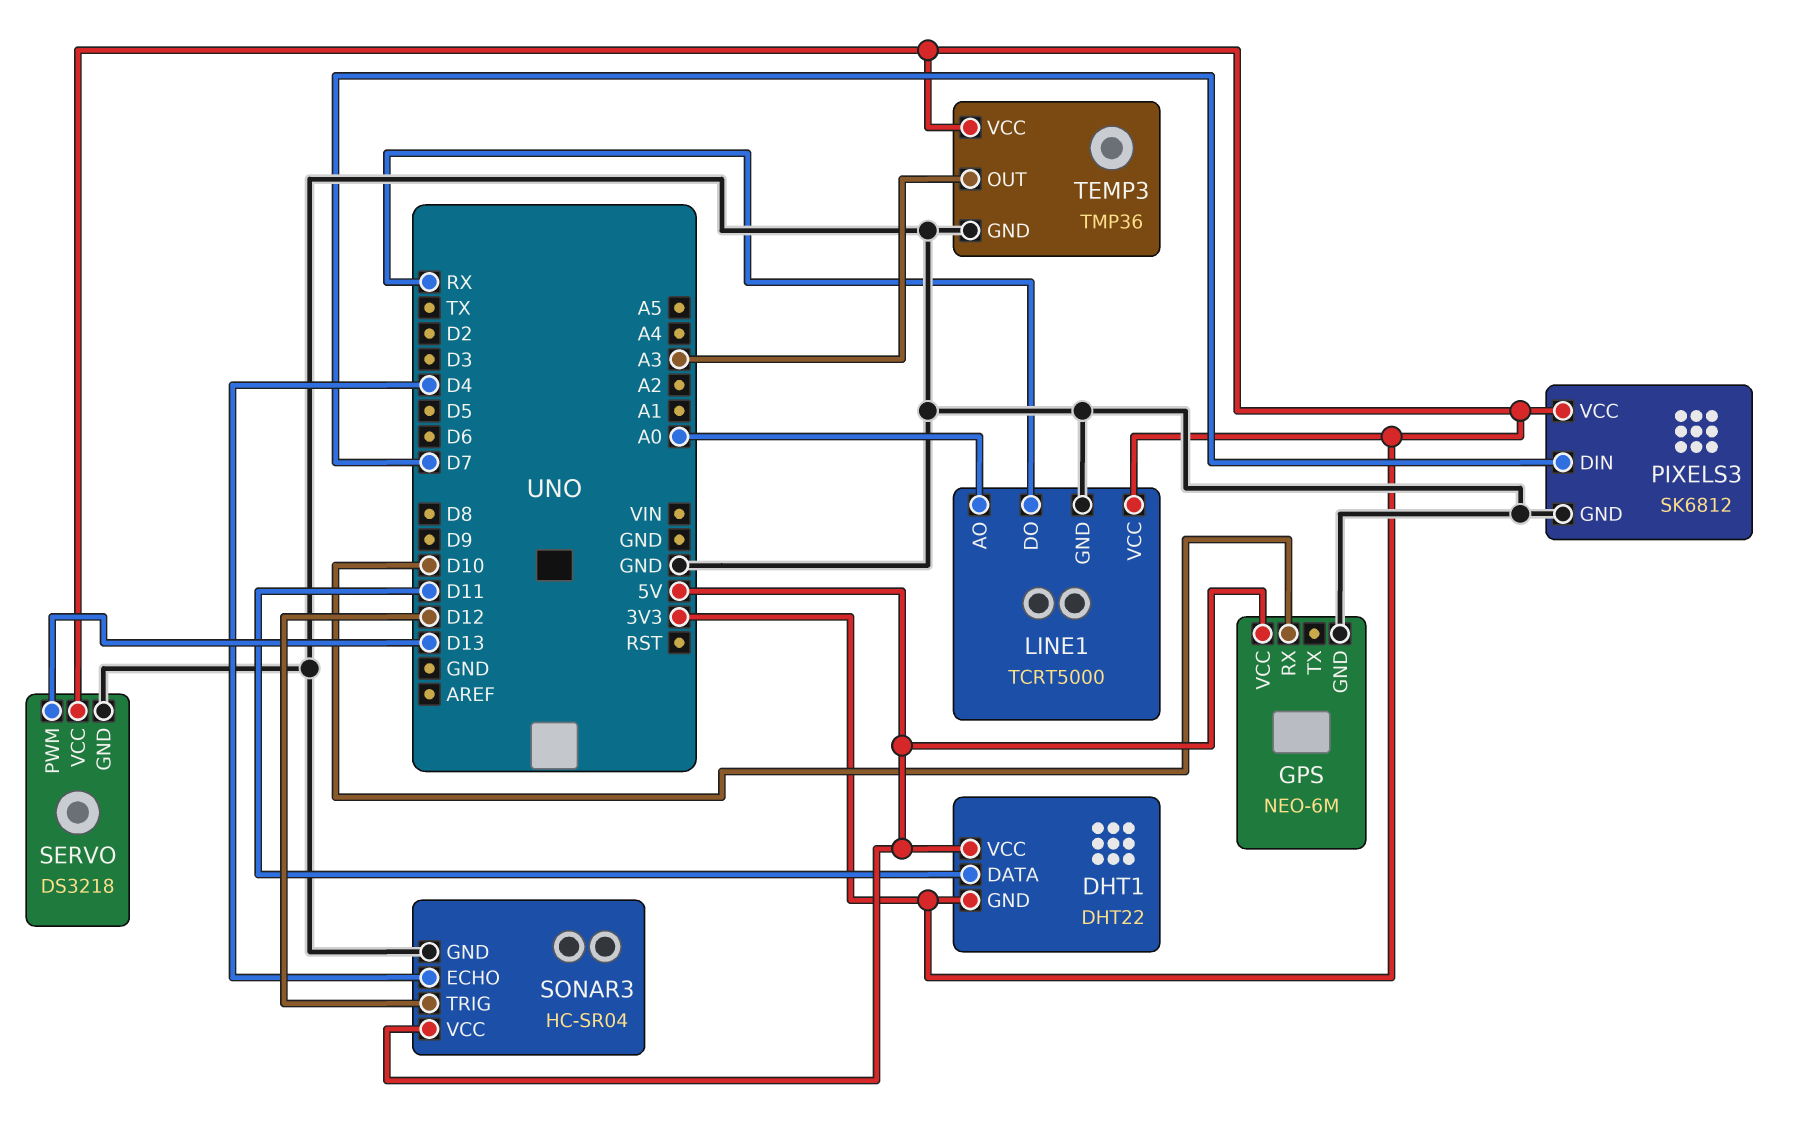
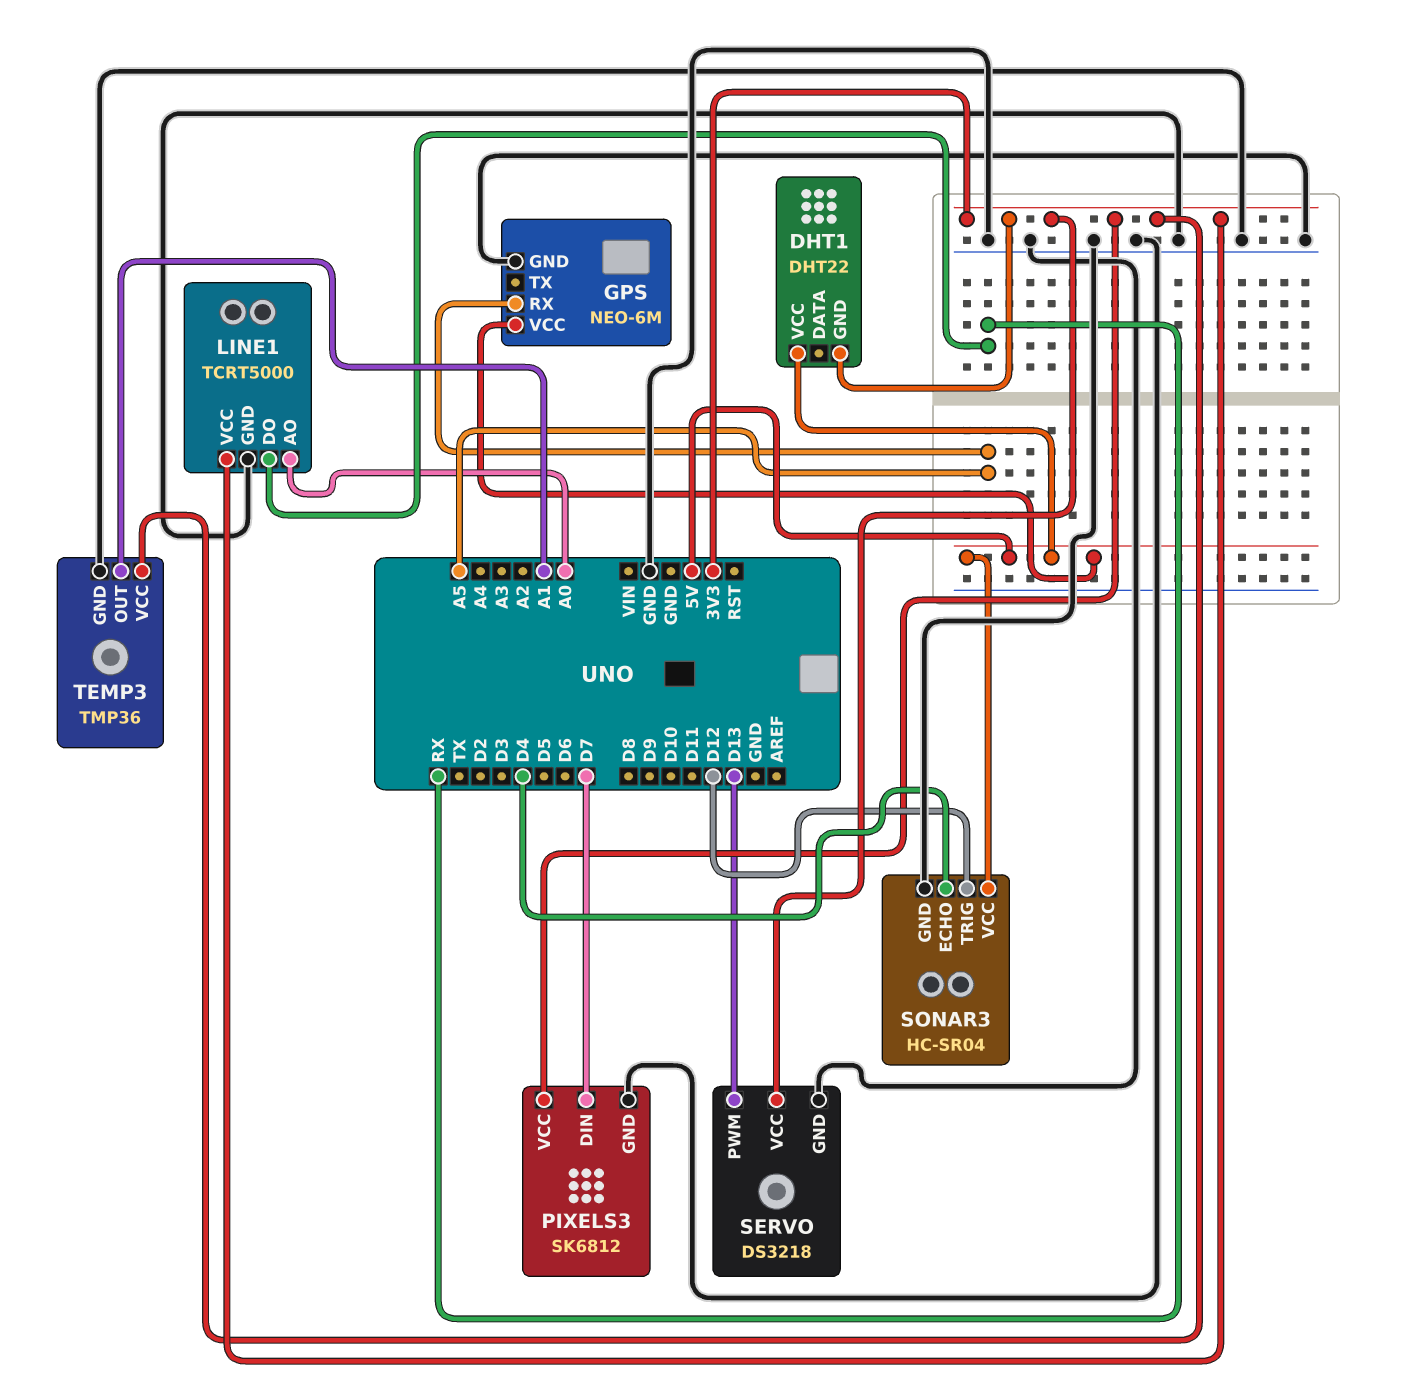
DHT1 pin DATA: D11 -> none
GPS pin RX: D10 -> A5
TEMP3 pin OUT: A3 -> A1

